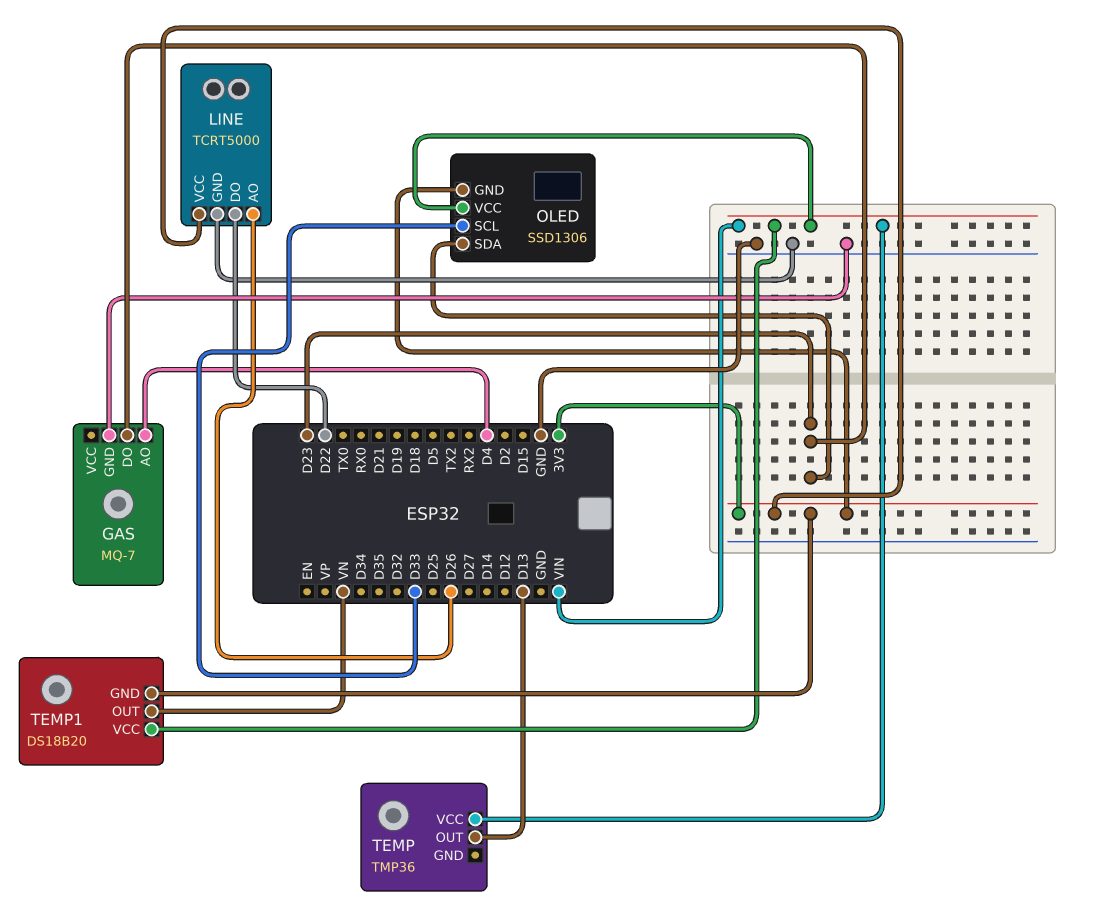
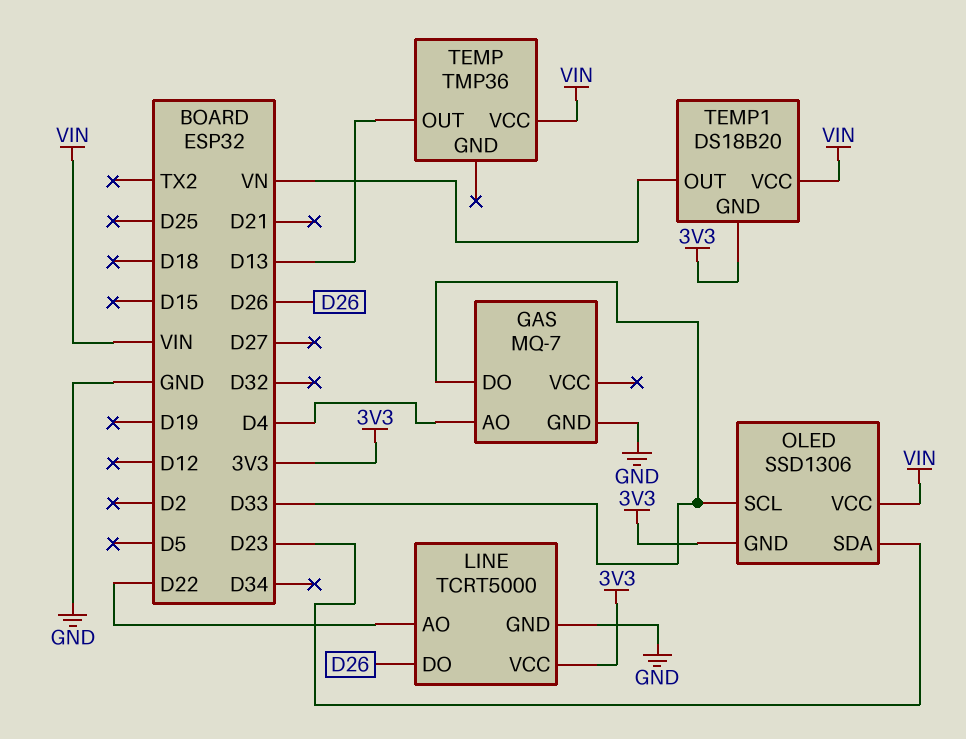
GAS pin DO: D23 -> D33
LINE pin AO: D26 -> D22
LINE pin DO: D22 -> D26

